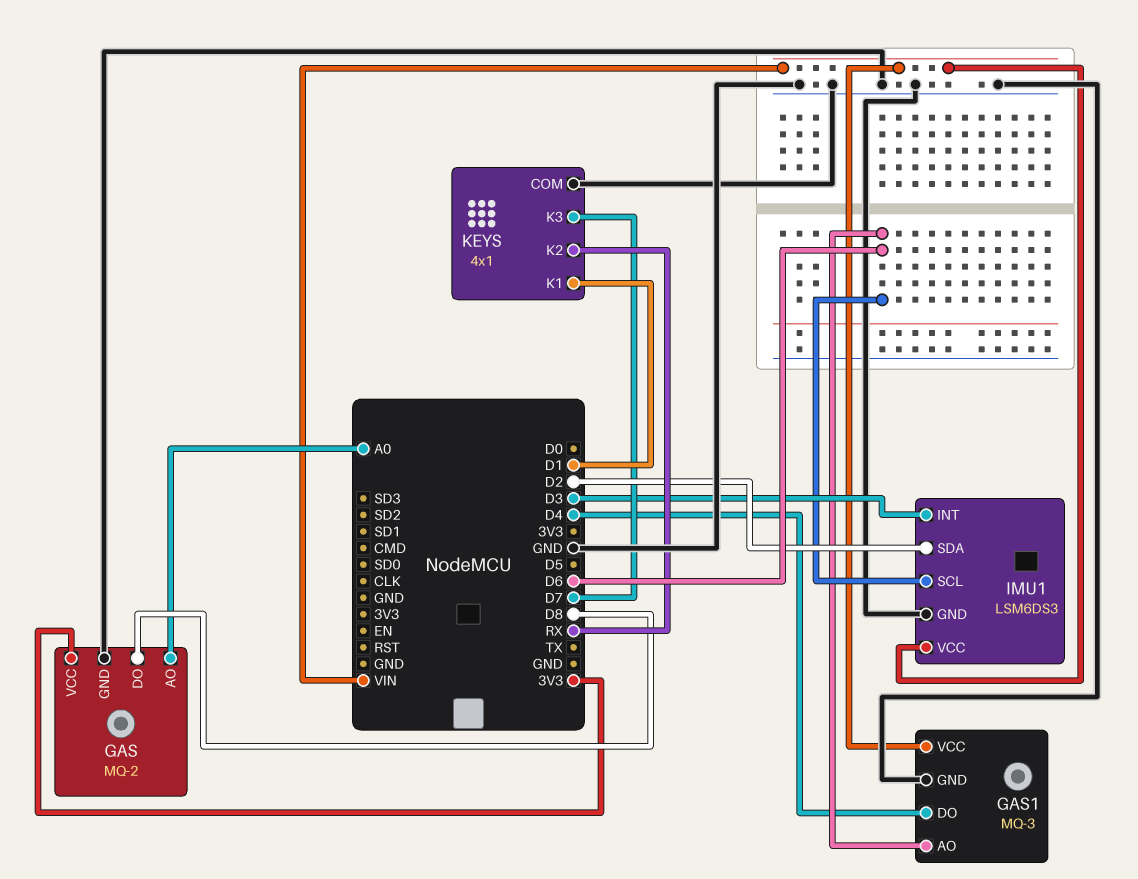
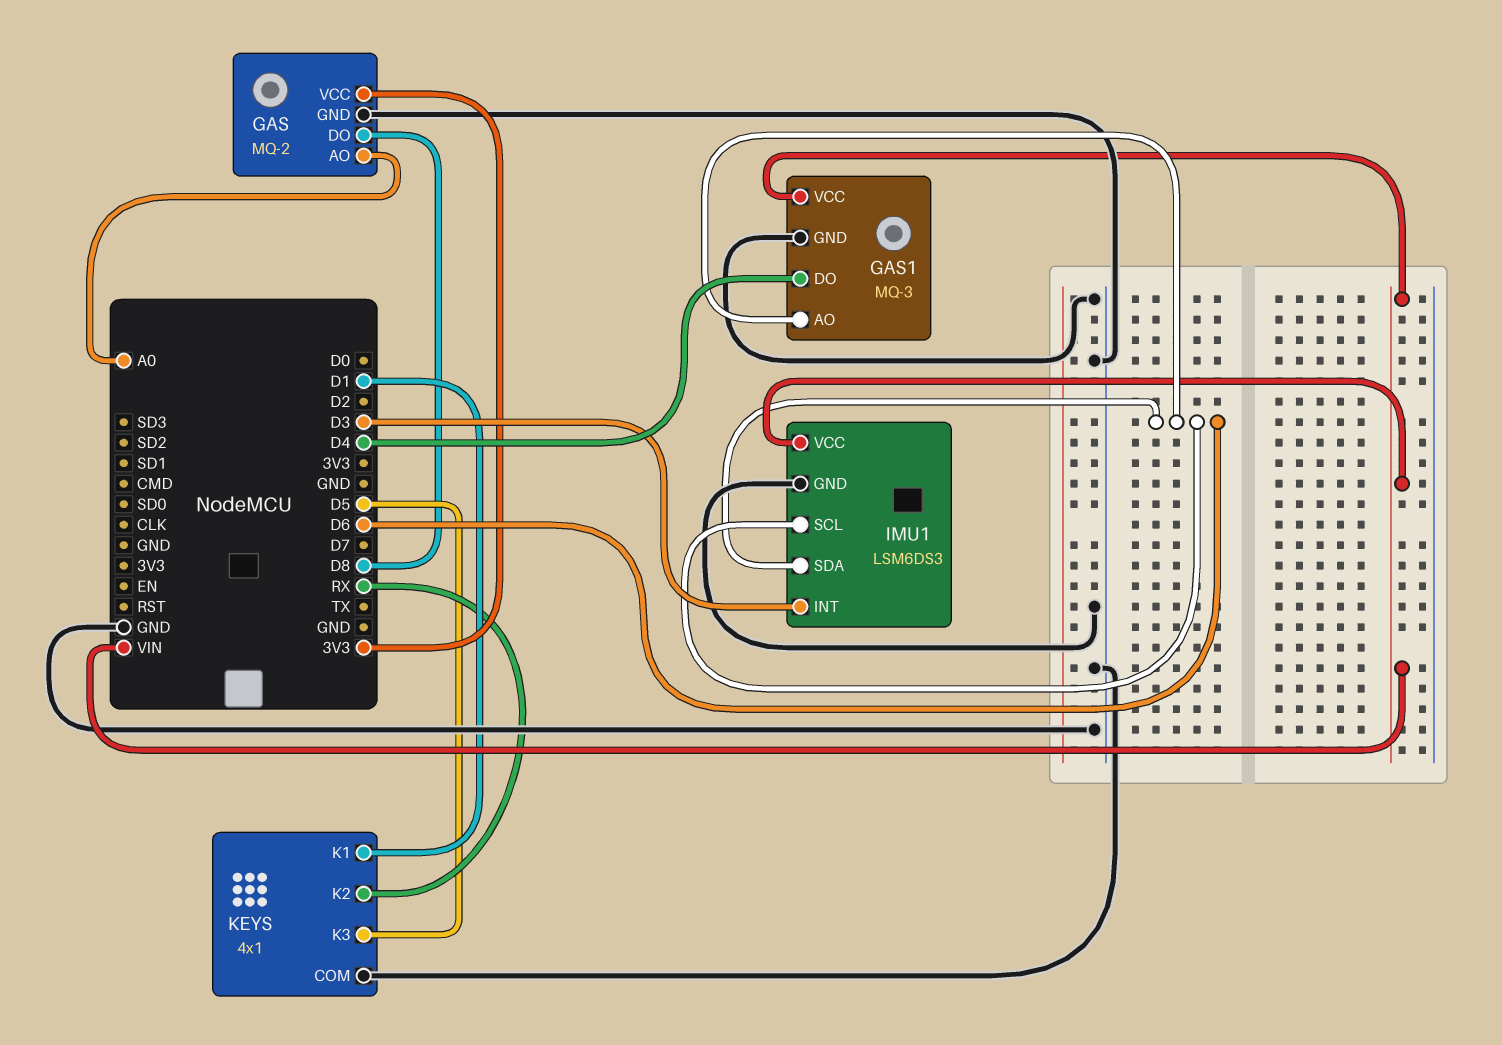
IMU1 pin SDA: D2 -> D6
KEYS pin K3: D7 -> D5

